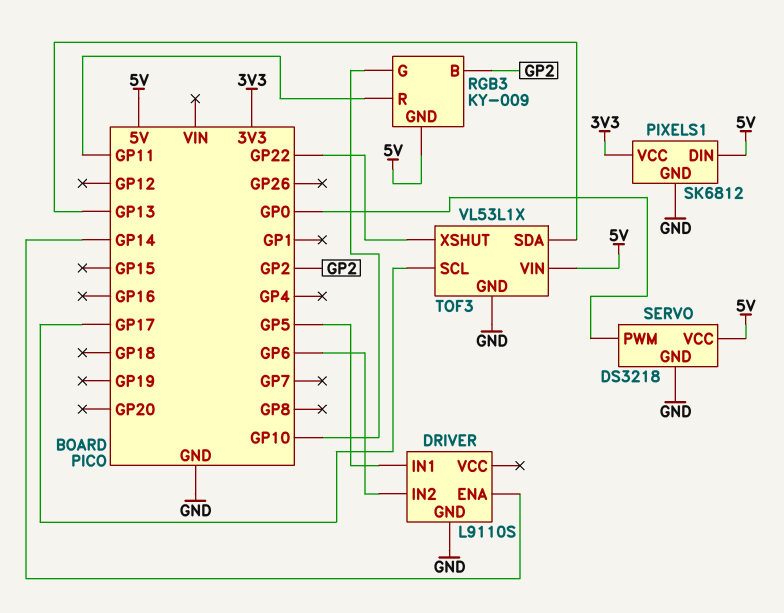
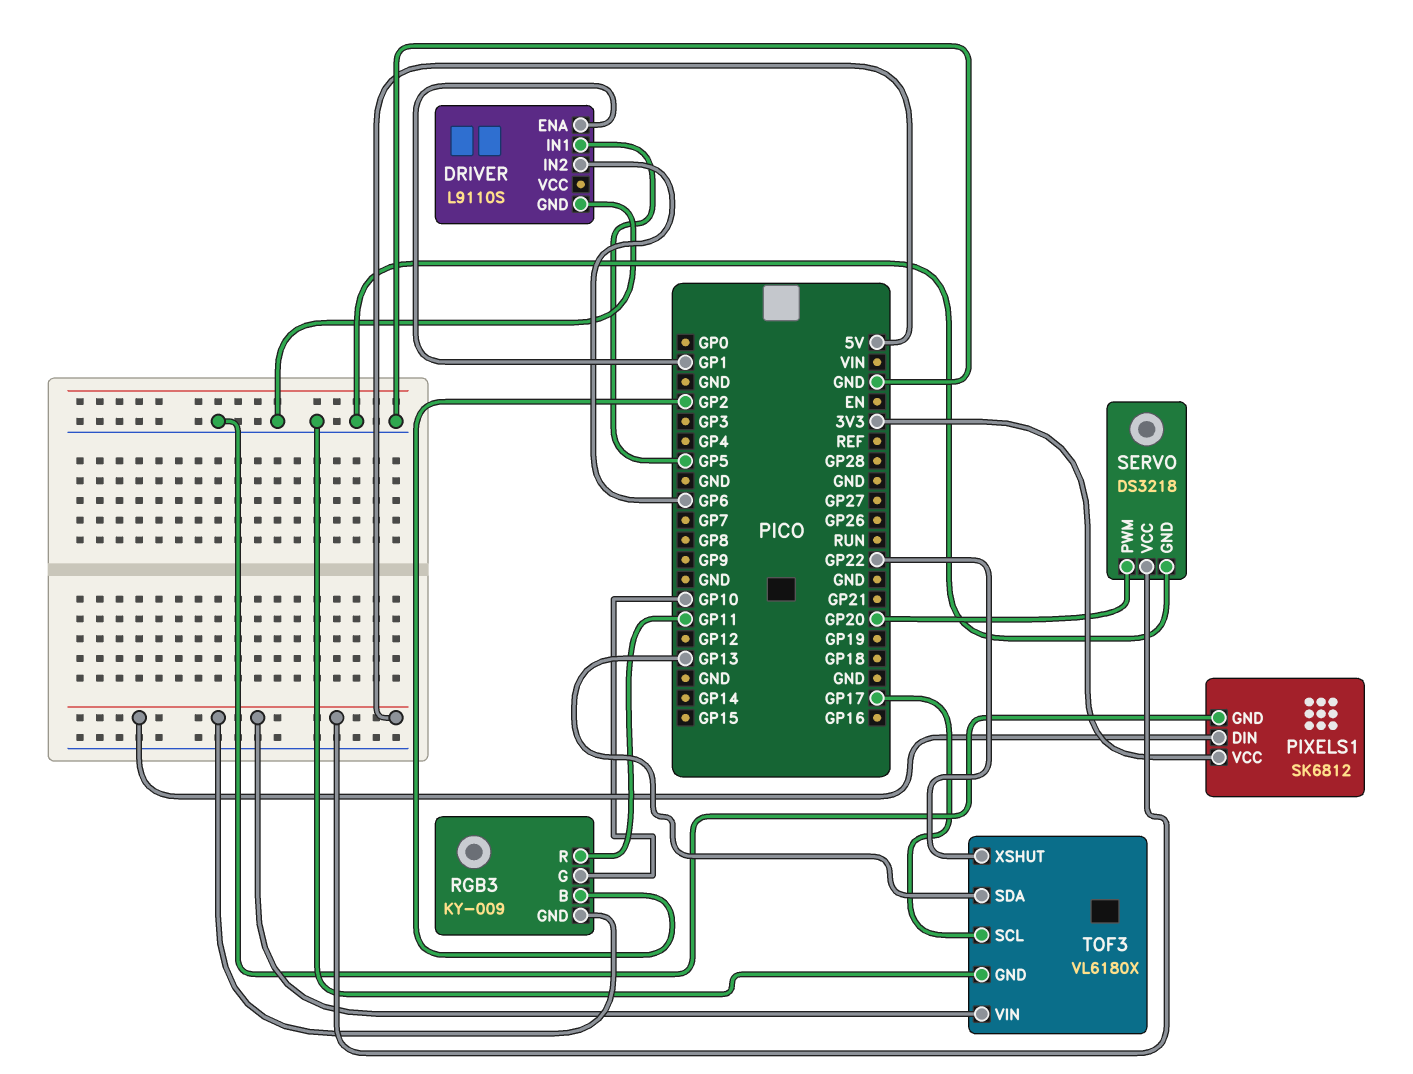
DRIVER pin ENA: GP14 -> GP1
SERVO pin PWM: GP0 -> GP20
TOF3: VL53L1X -> VL6180X

